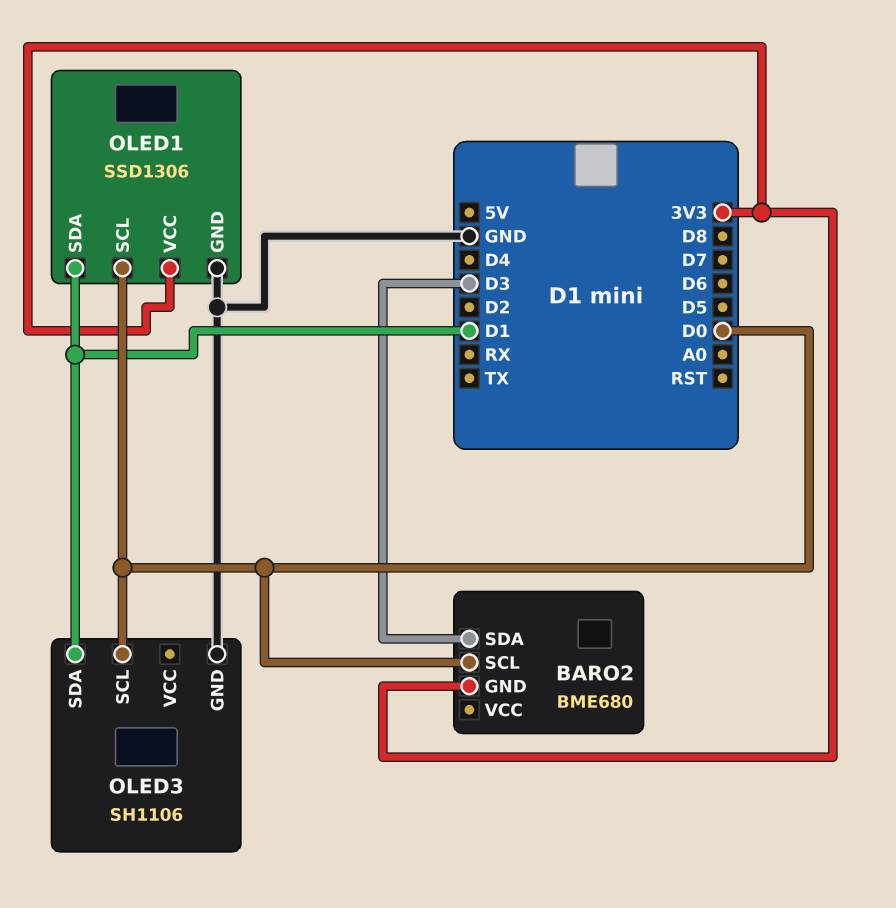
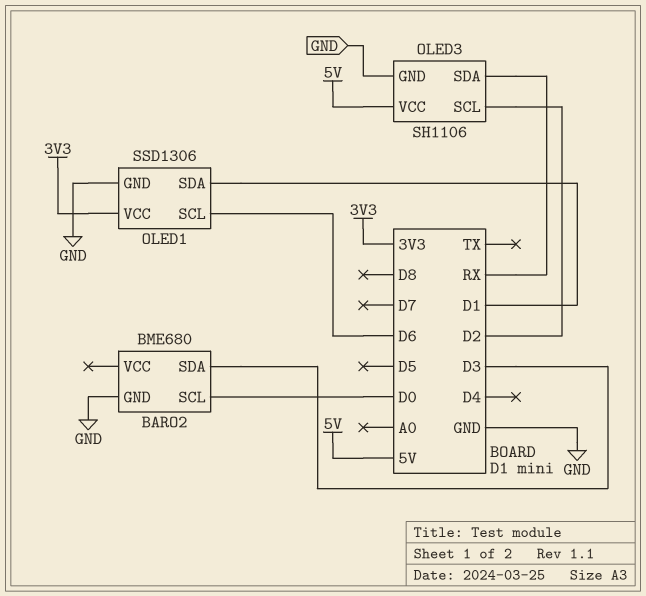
BARO2 pin GND: 3V3 -> GND
OLED1 pin SCL: D0 -> D6
OLED3 pin SCL: D0 -> D2
OLED3 pin SDA: D1 -> RX
OLED3 pin VCC: none -> 5V

